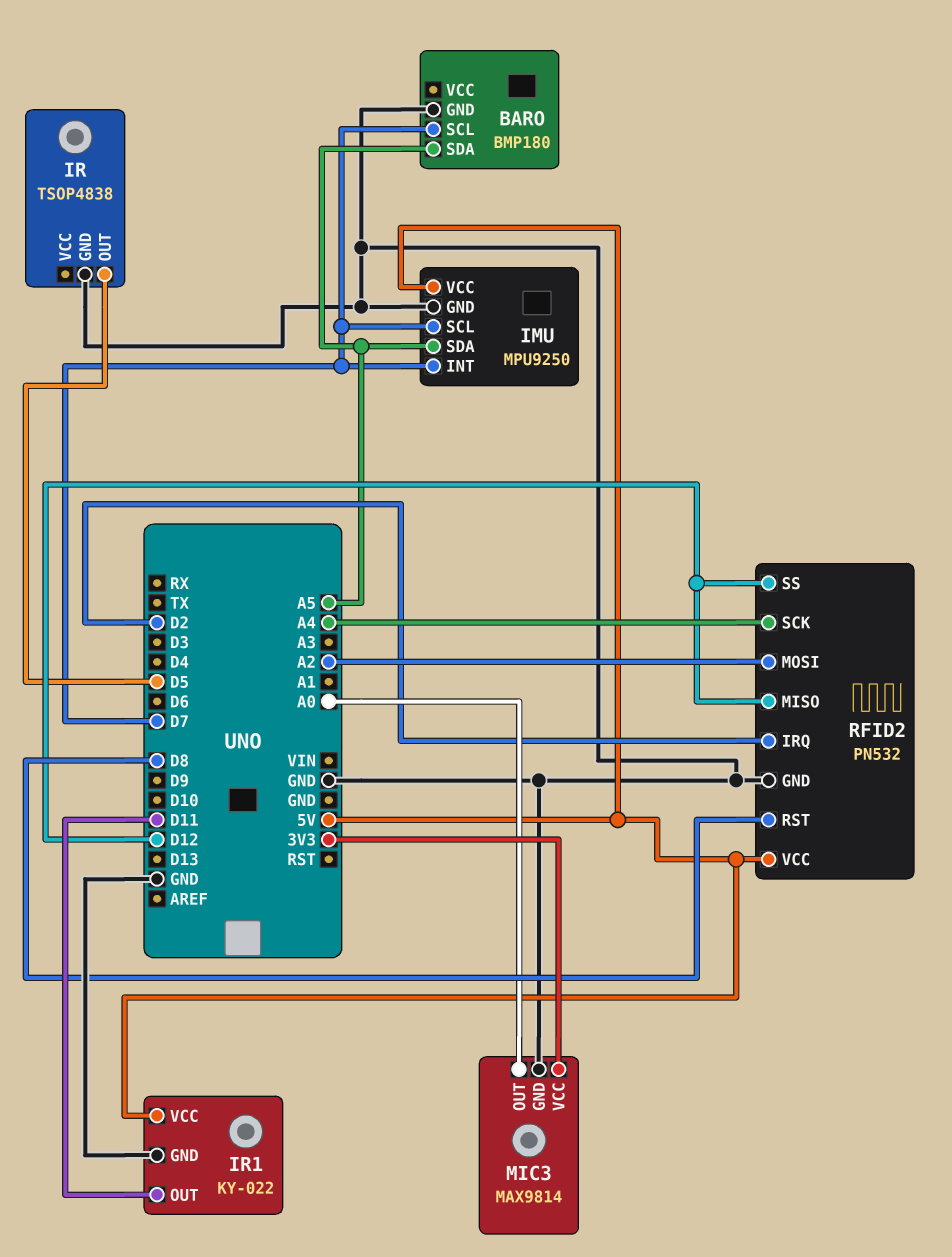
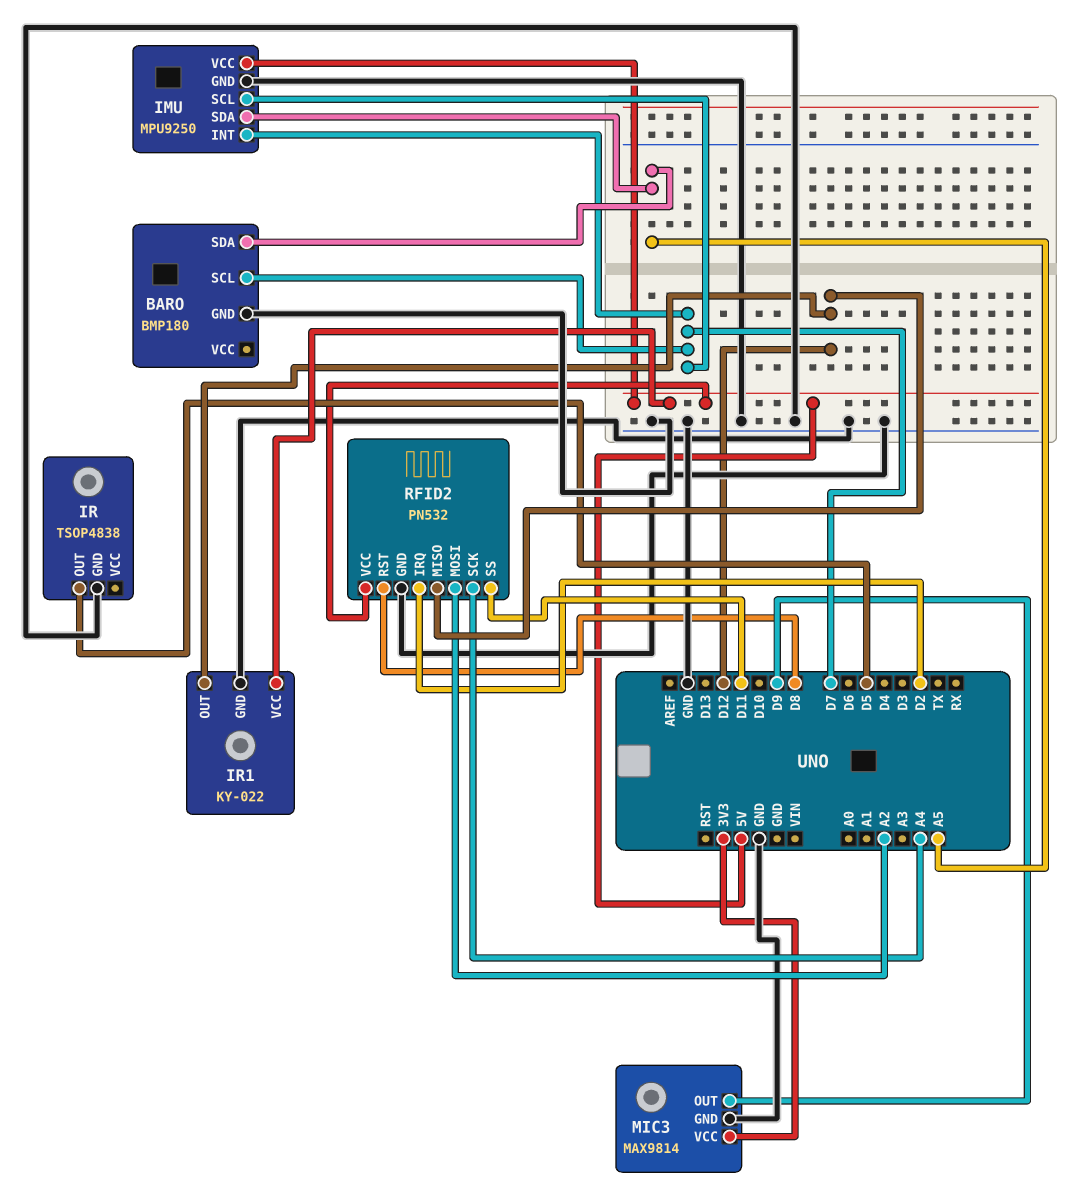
IR1 pin OUT: D11 -> D12
MIC3 pin OUT: A0 -> D9
RFID2 pin SS: D12 -> D11

